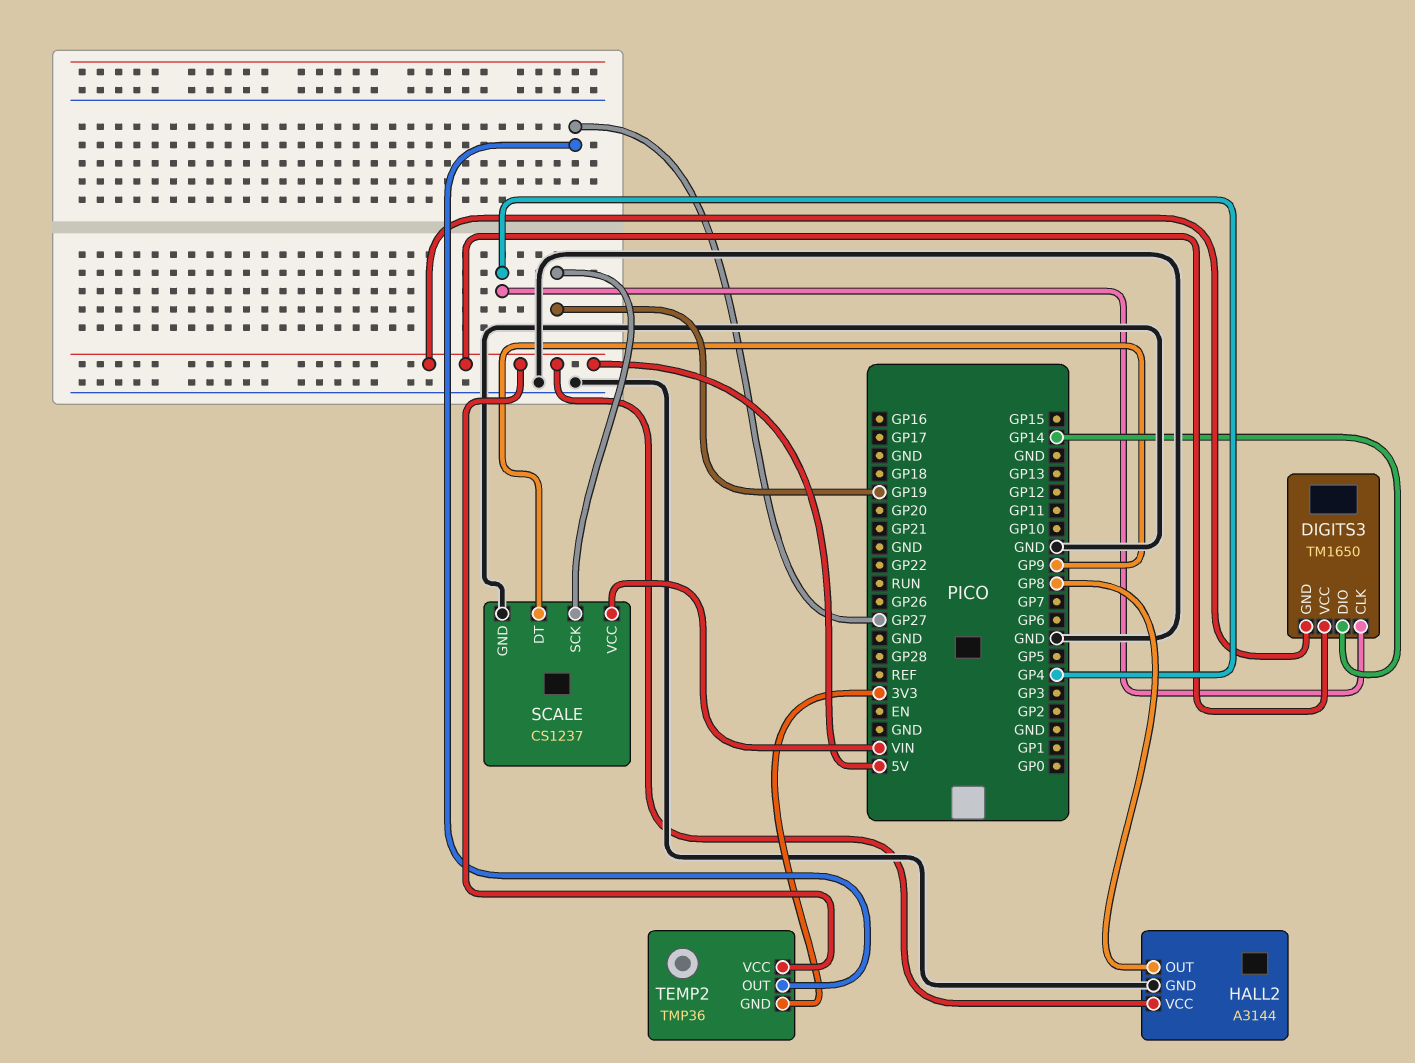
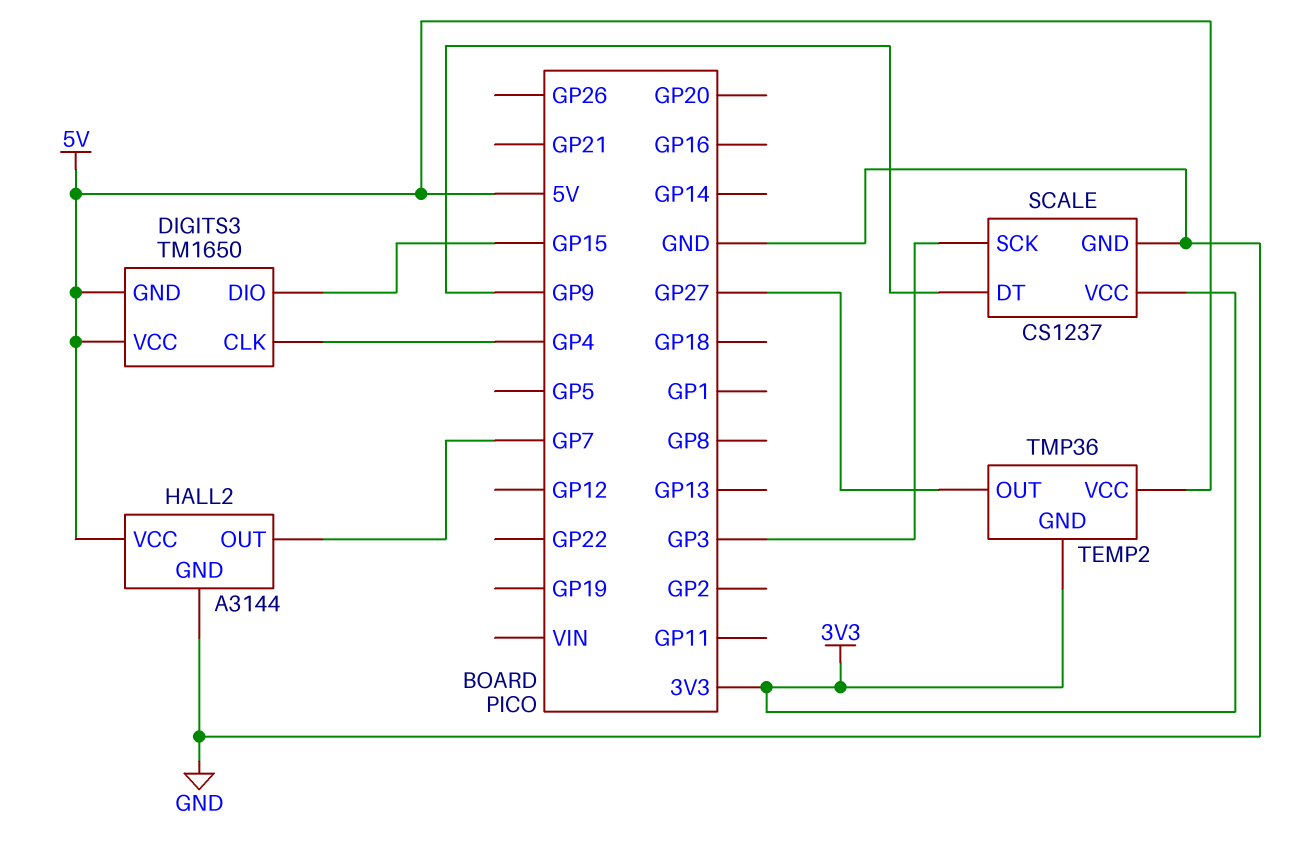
DIGITS3 pin DIO: GP14 -> GP15
HALL2 pin OUT: GP8 -> GP7
SCALE pin SCK: GP19 -> GP3
SCALE pin VCC: VIN -> 3V3

